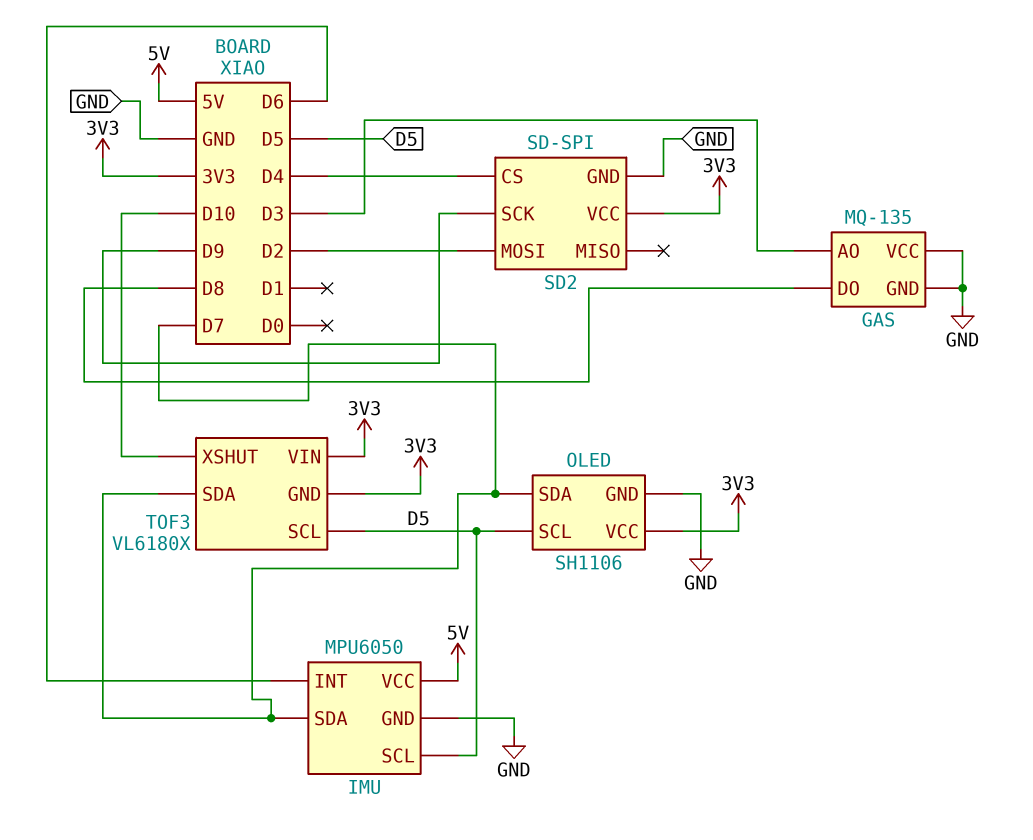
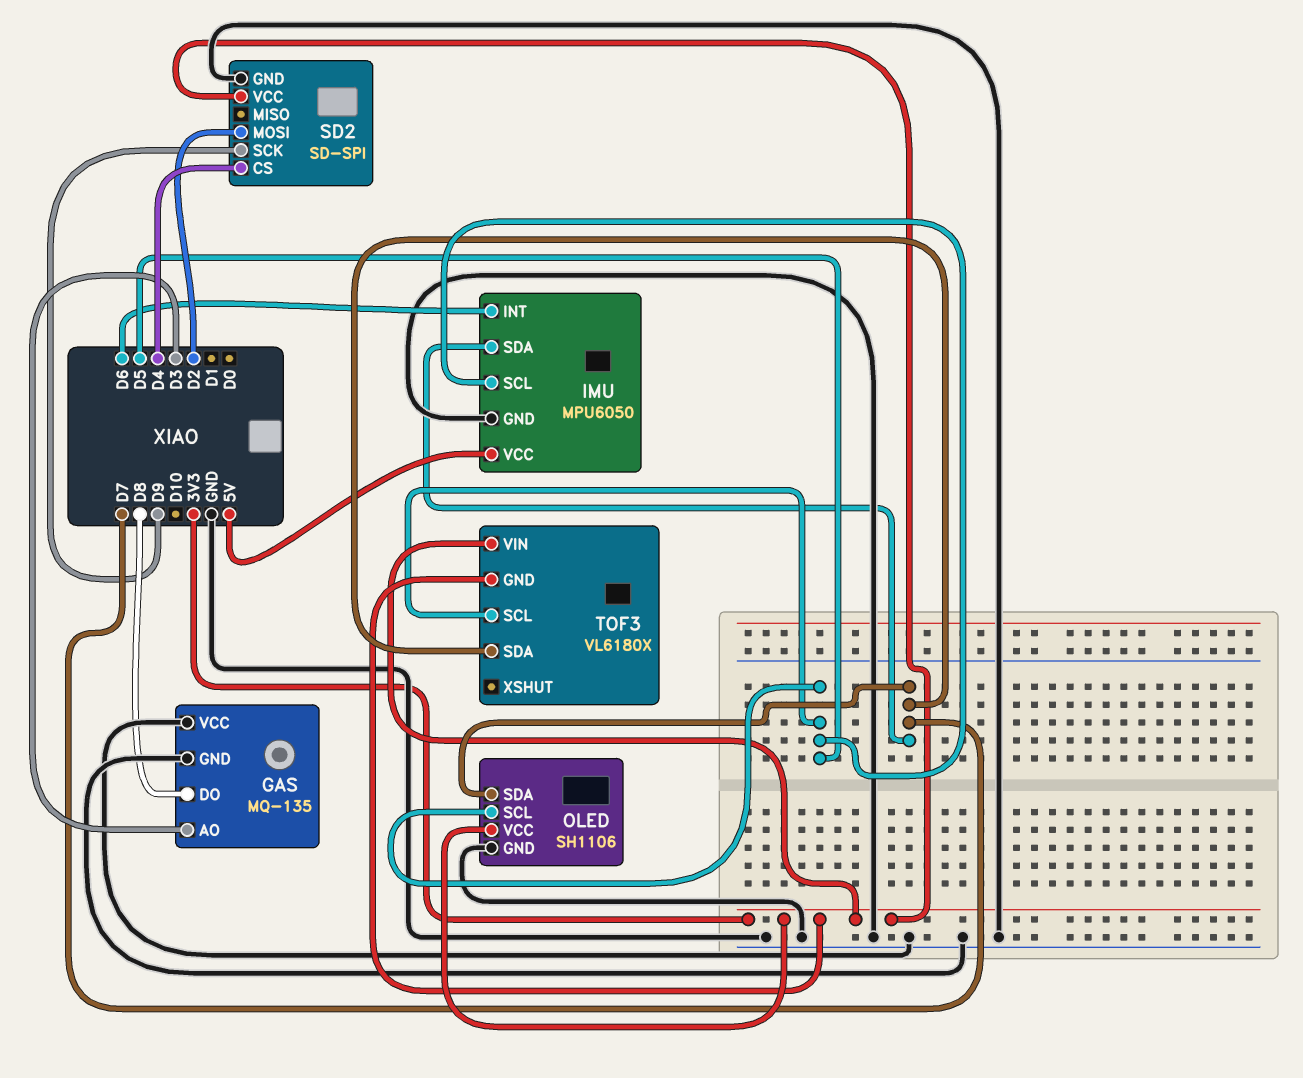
TOF3 pin XSHUT: D10 -> none

